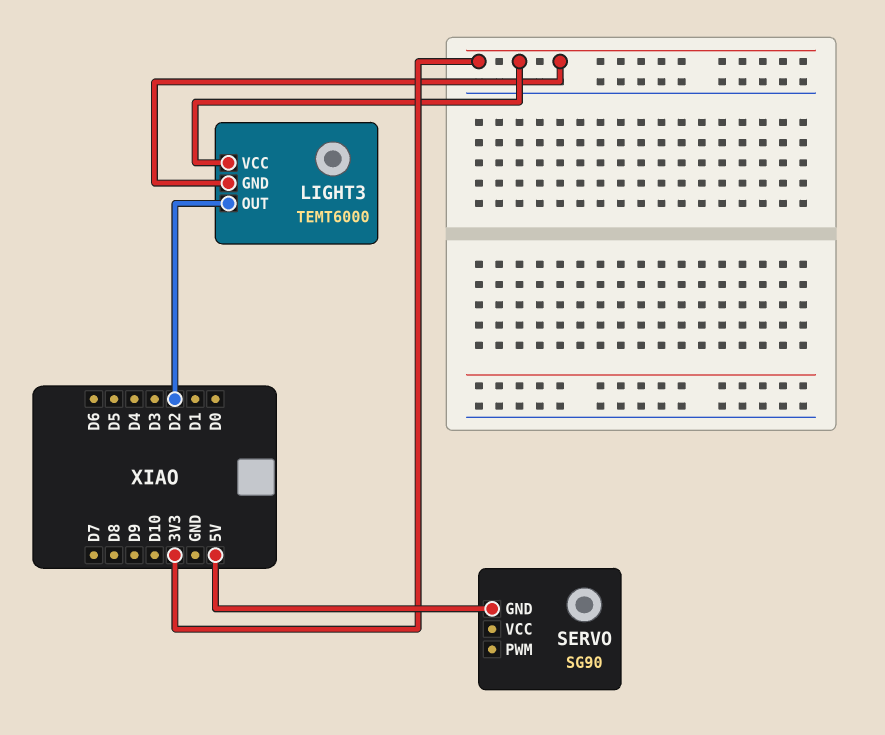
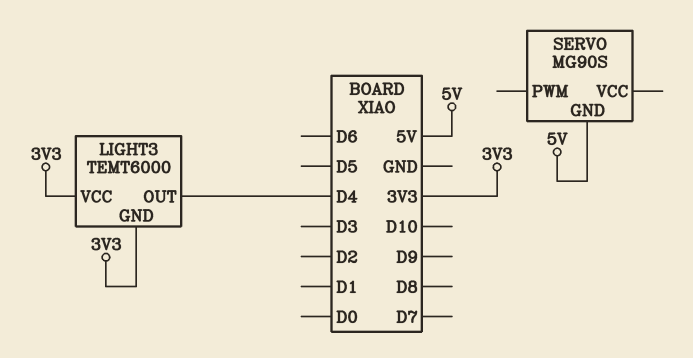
LIGHT3 pin OUT: D2 -> D4
SERVO: SG90 -> MG90S

